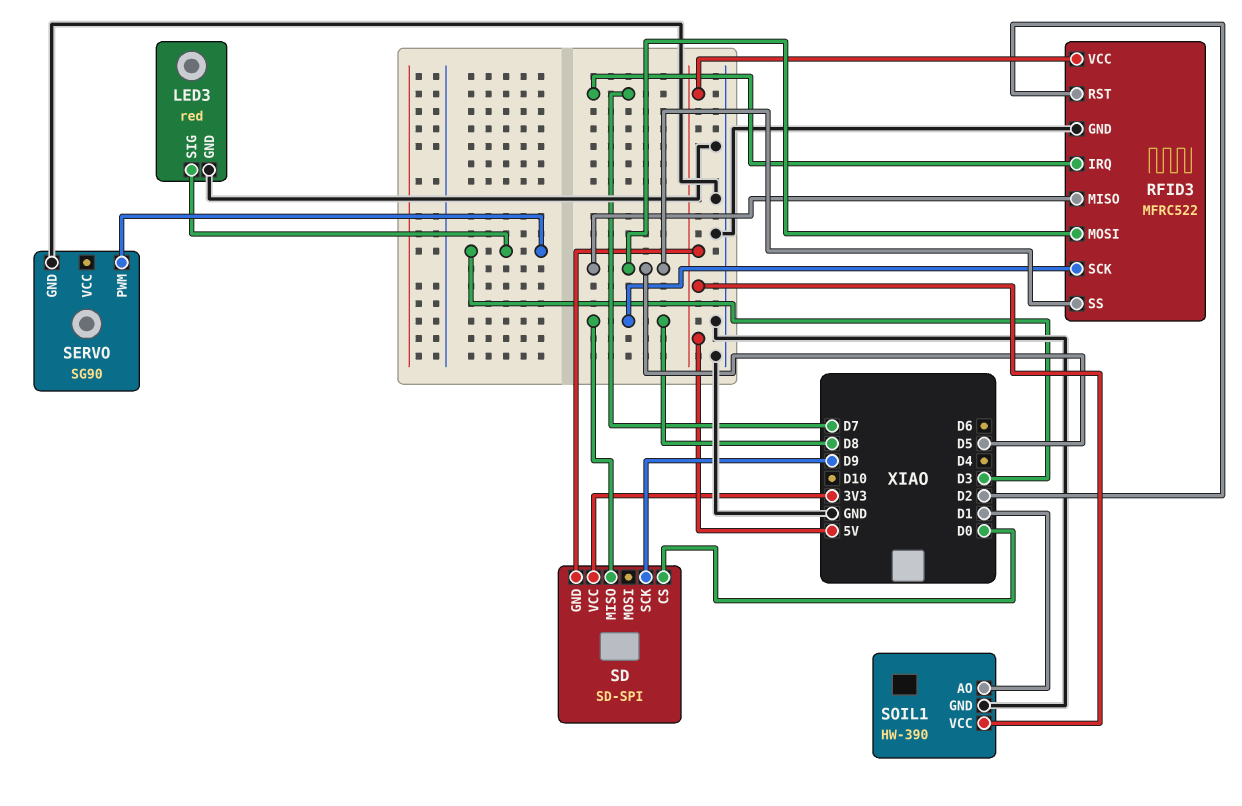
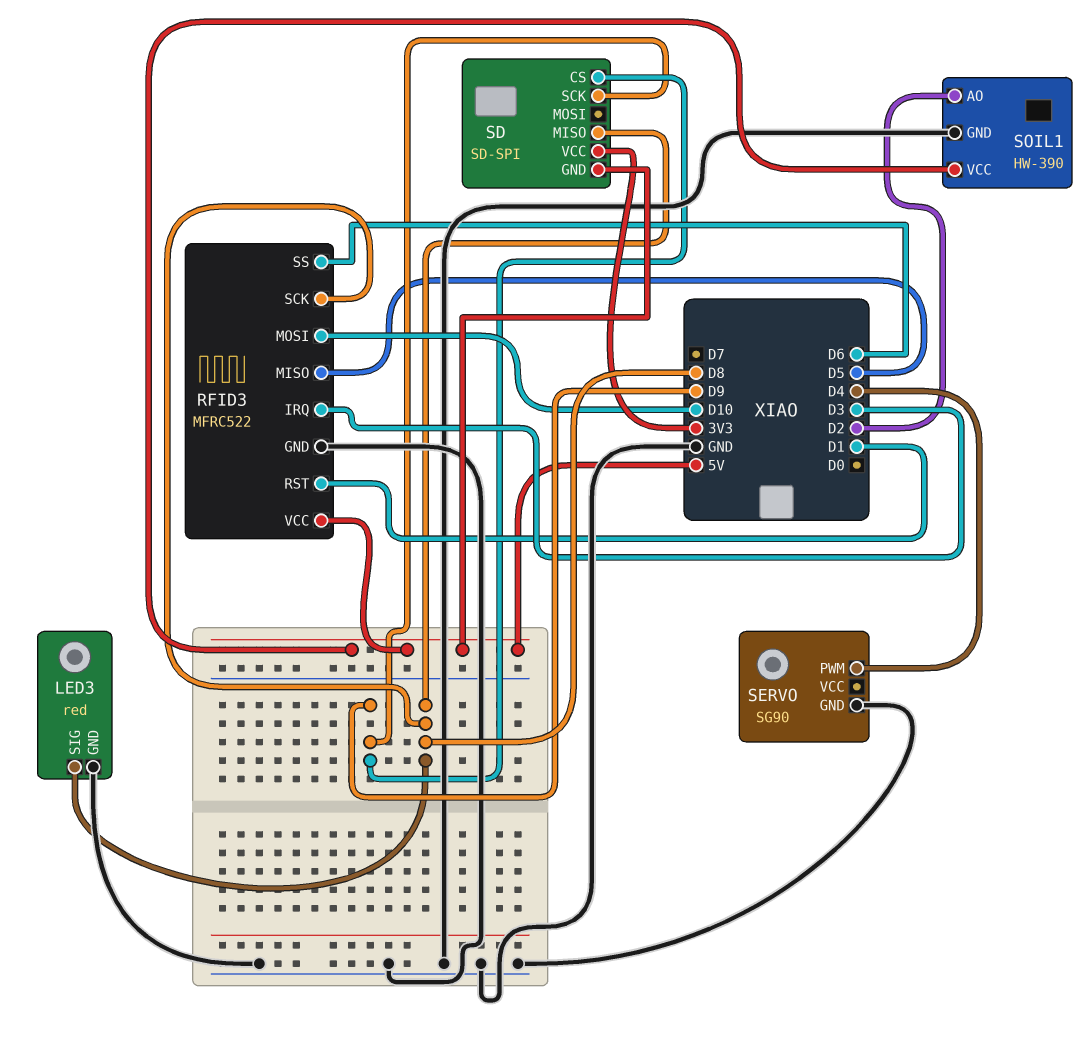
LED3 pin SIG: D3 -> D8
RFID3 pin IRQ: D7 -> D3
RFID3 pin MOSI: D5 -> D10
RFID3 pin RST: D2 -> D1
RFID3 pin SS: D5 -> D6
SD pin CS: D0 -> D9
SERVO pin PWM: D3 -> D4
SOIL1 pin AO: D1 -> D2

